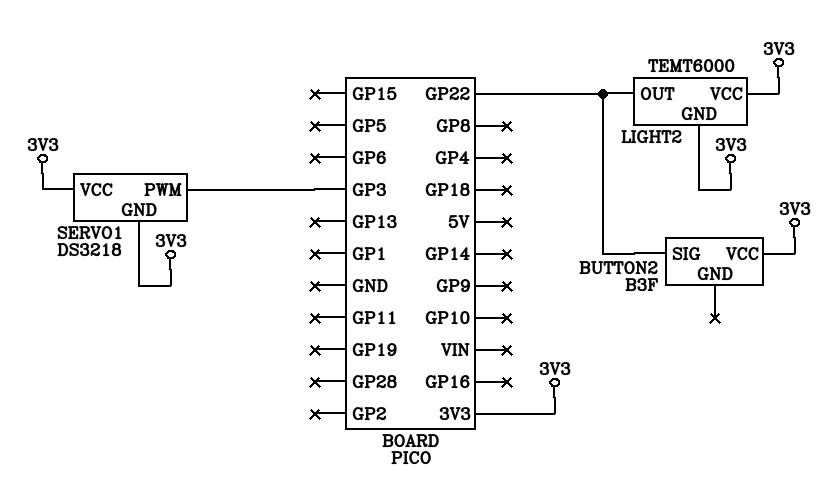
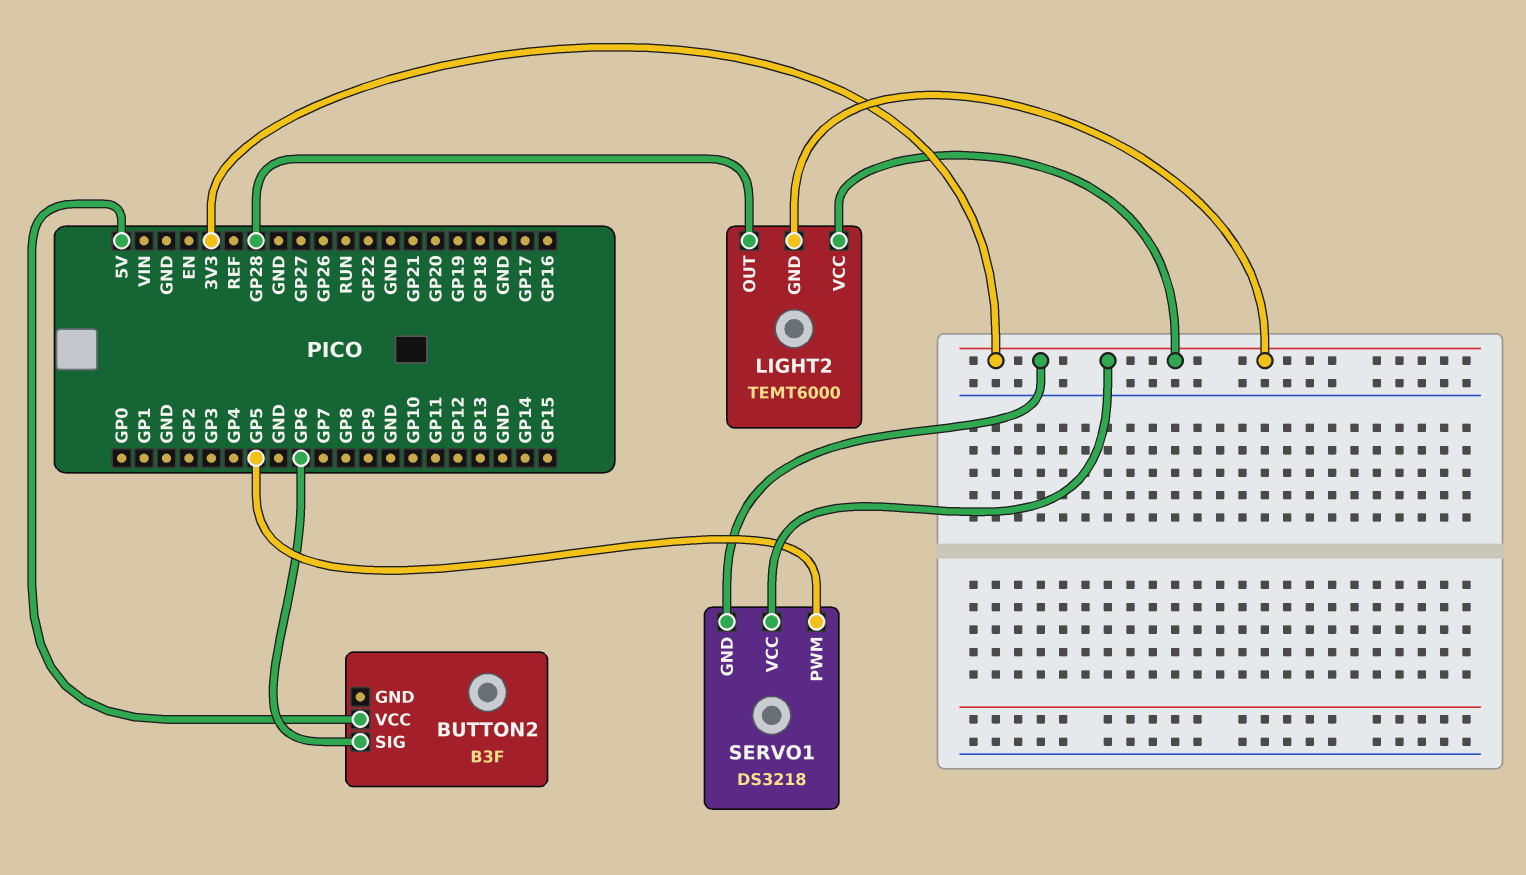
BUTTON2 pin SIG: GP22 -> GP6
BUTTON2 pin VCC: 3V3 -> 5V
LIGHT2 pin OUT: GP22 -> GP28
SERVO1 pin PWM: GP3 -> GP5

